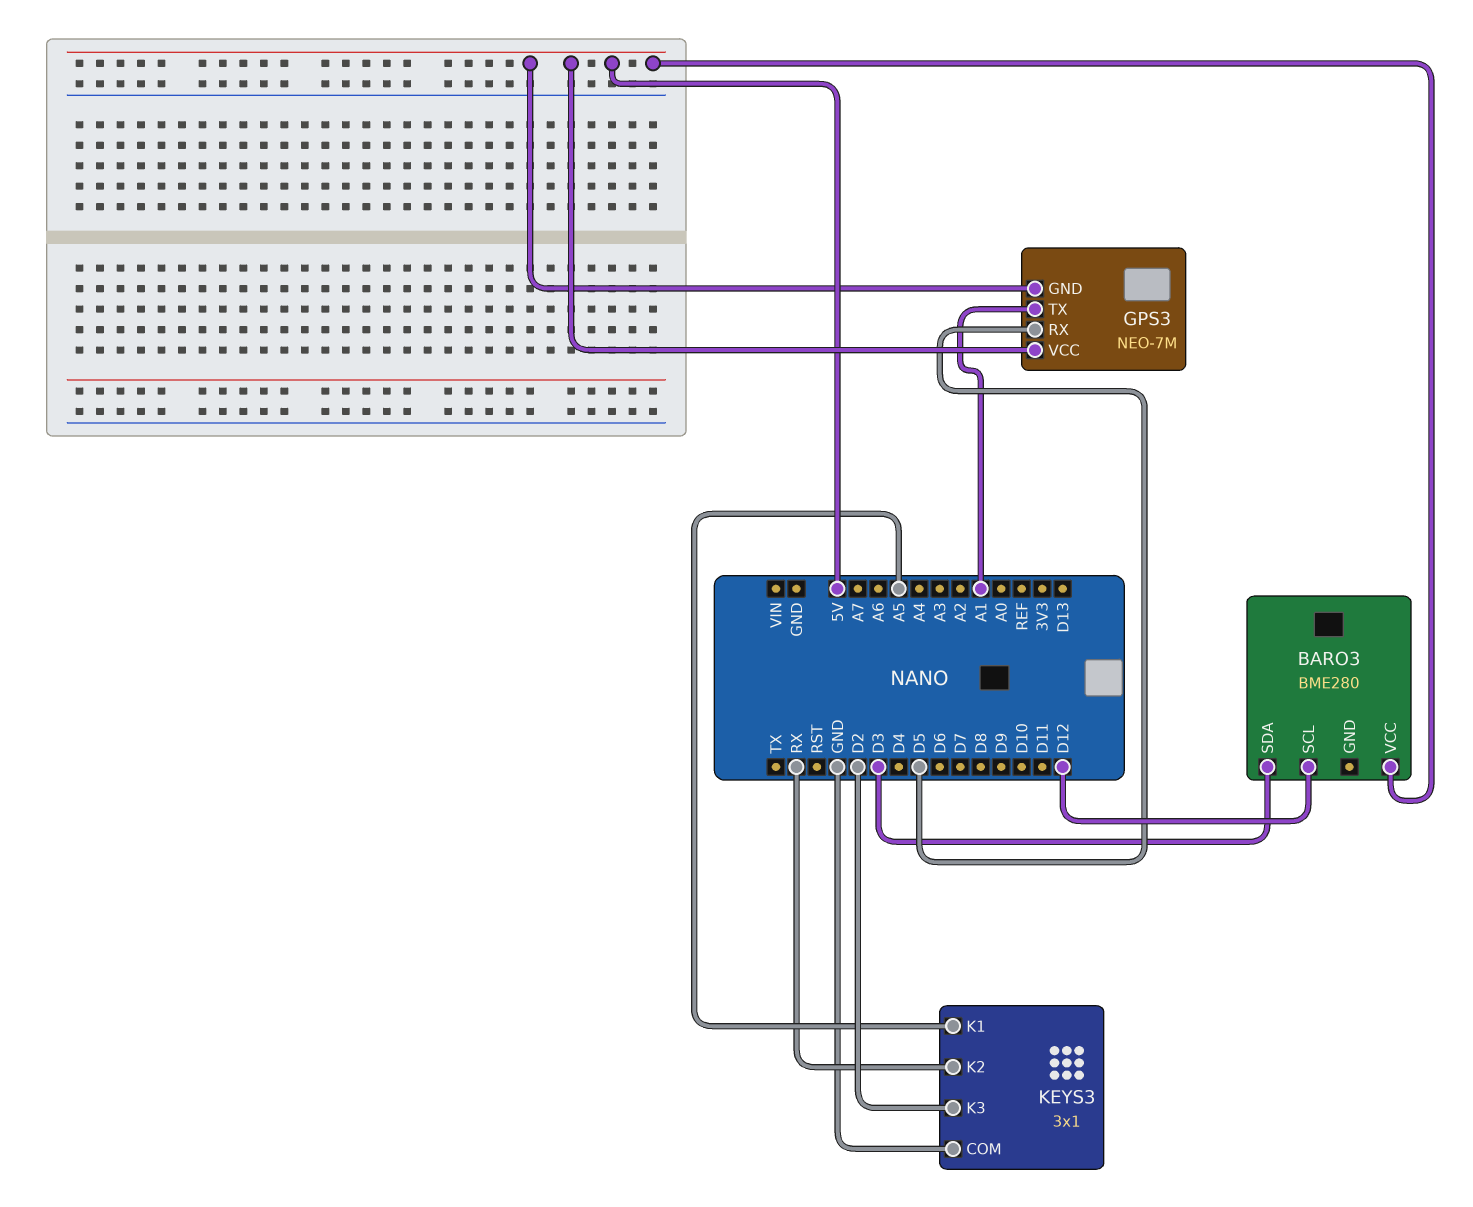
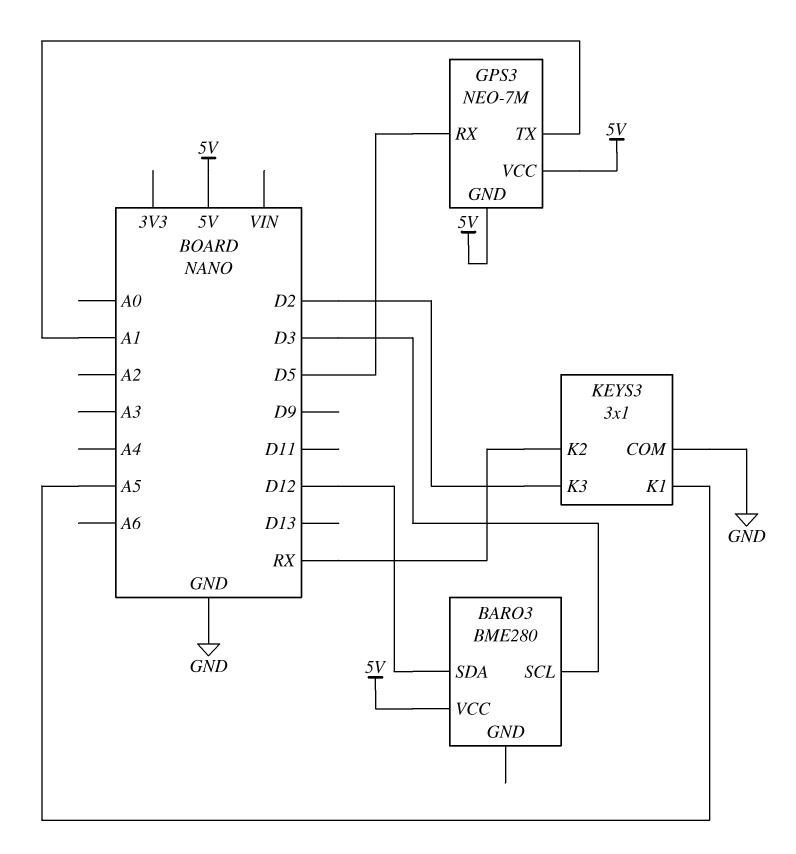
BARO3 pin SCL: D12 -> D3
BARO3 pin SDA: D3 -> D12

